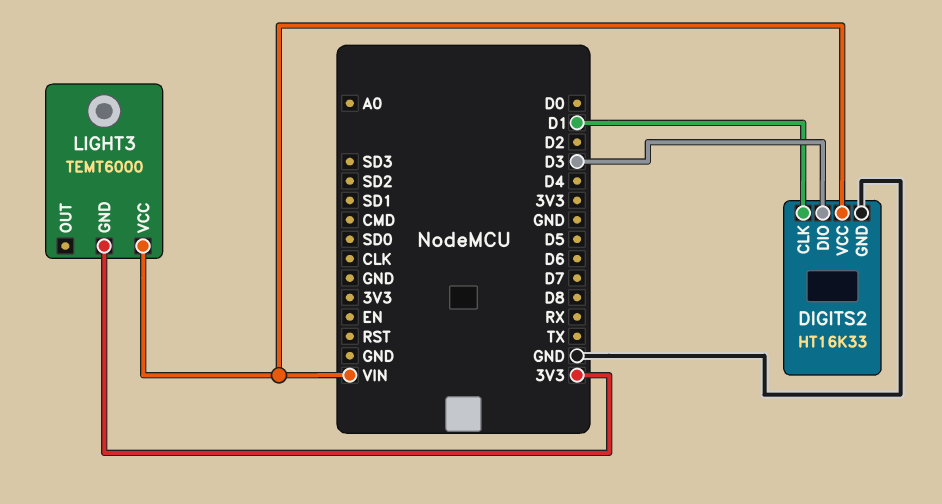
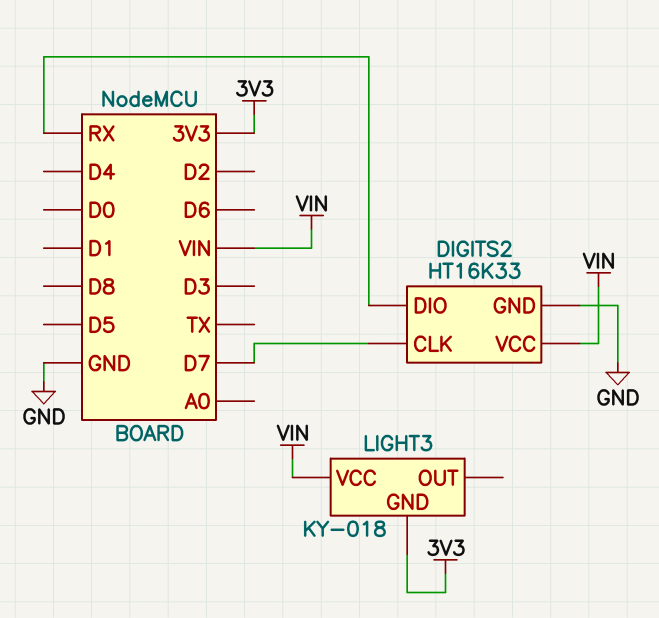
DIGITS2 pin CLK: D1 -> D7
DIGITS2 pin DIO: D3 -> RX
LIGHT3: TEMT6000 -> KY-018

